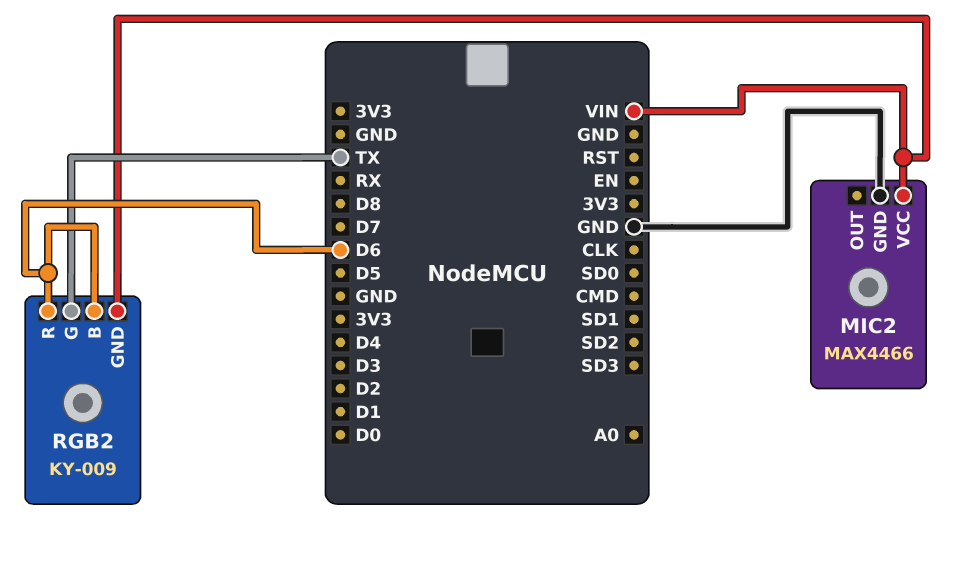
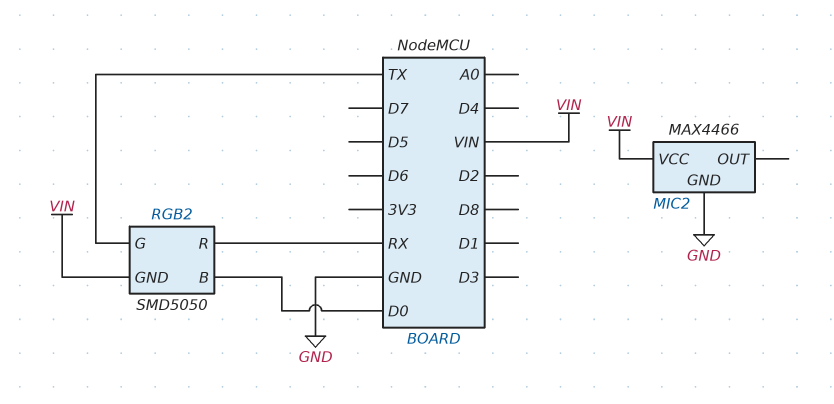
RGB2: KY-009 -> SMD5050
RGB2 pin B: D6 -> D0
RGB2 pin R: D6 -> RX

